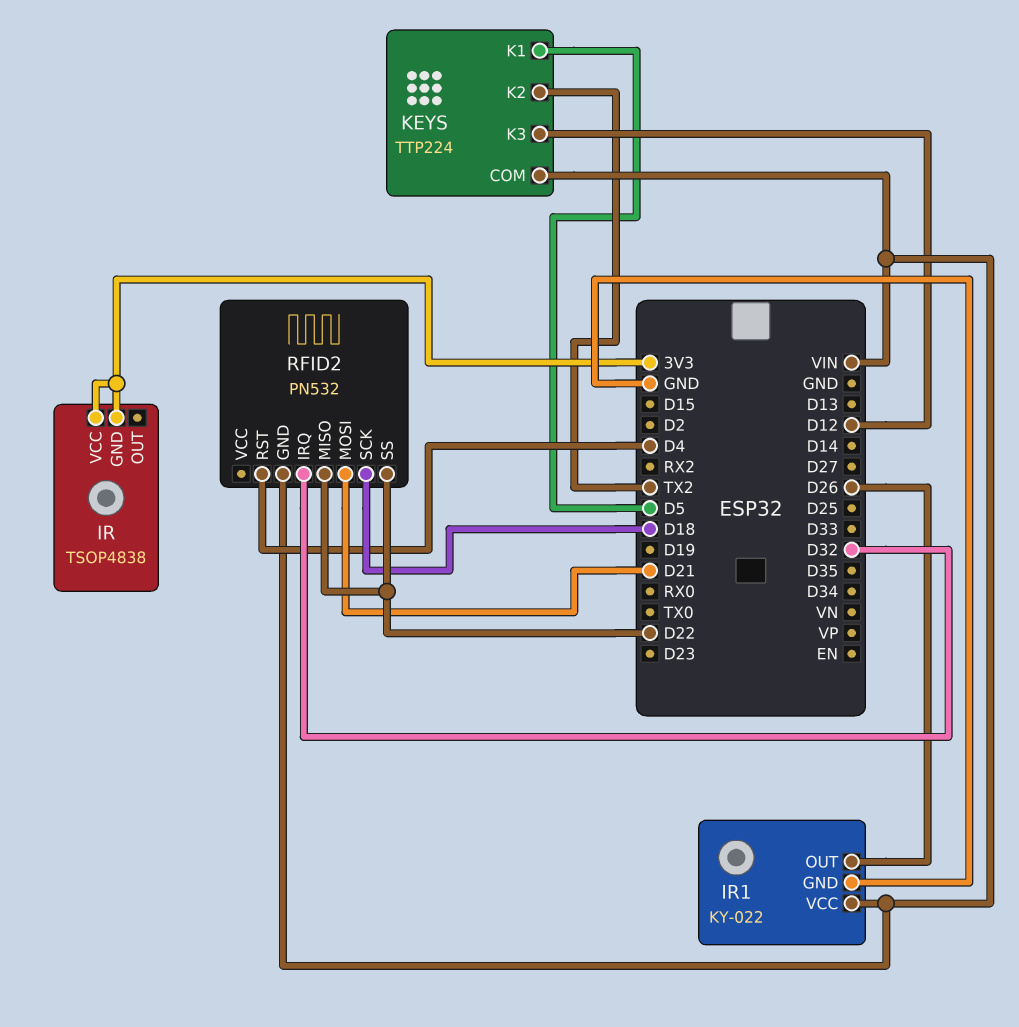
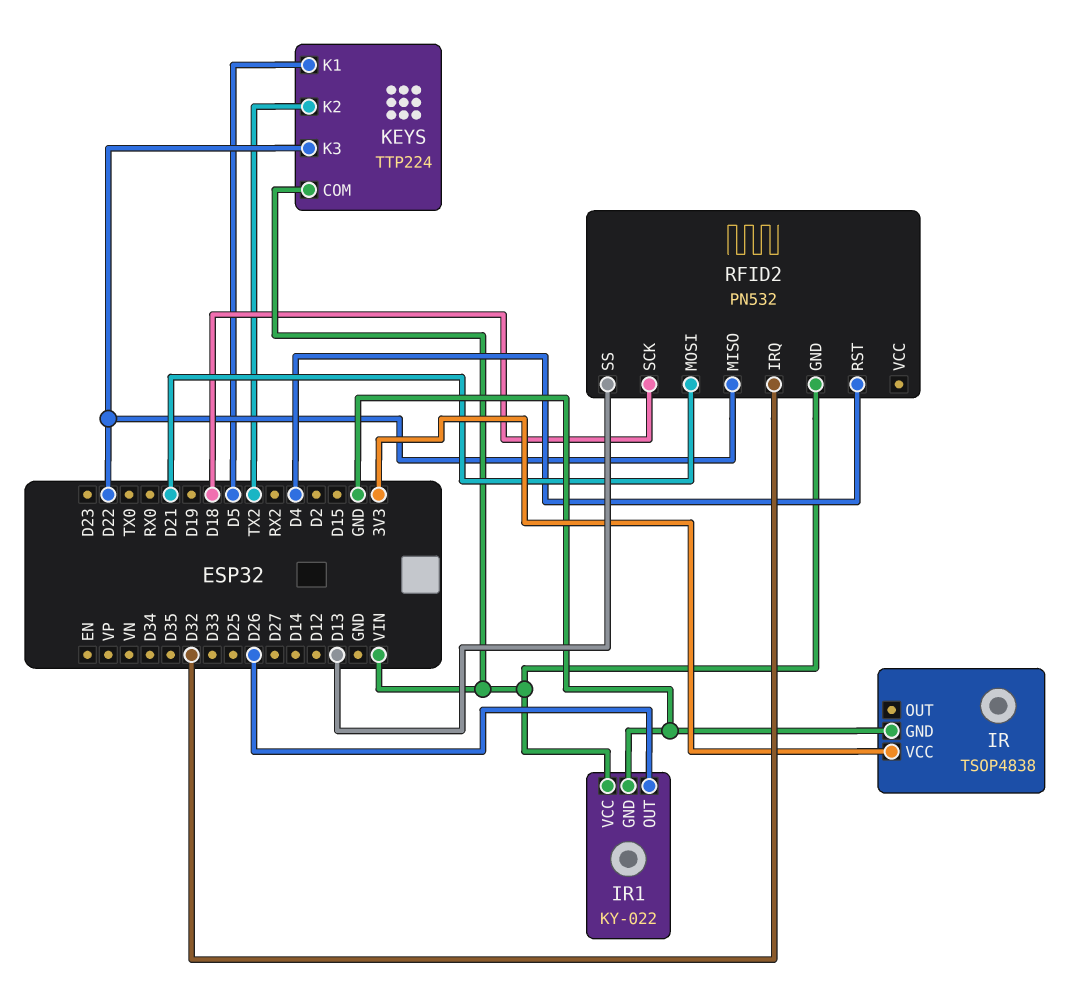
IR pin GND: 3V3 -> GND
KEYS pin K3: D12 -> D22
RFID2 pin SS: D22 -> D13

